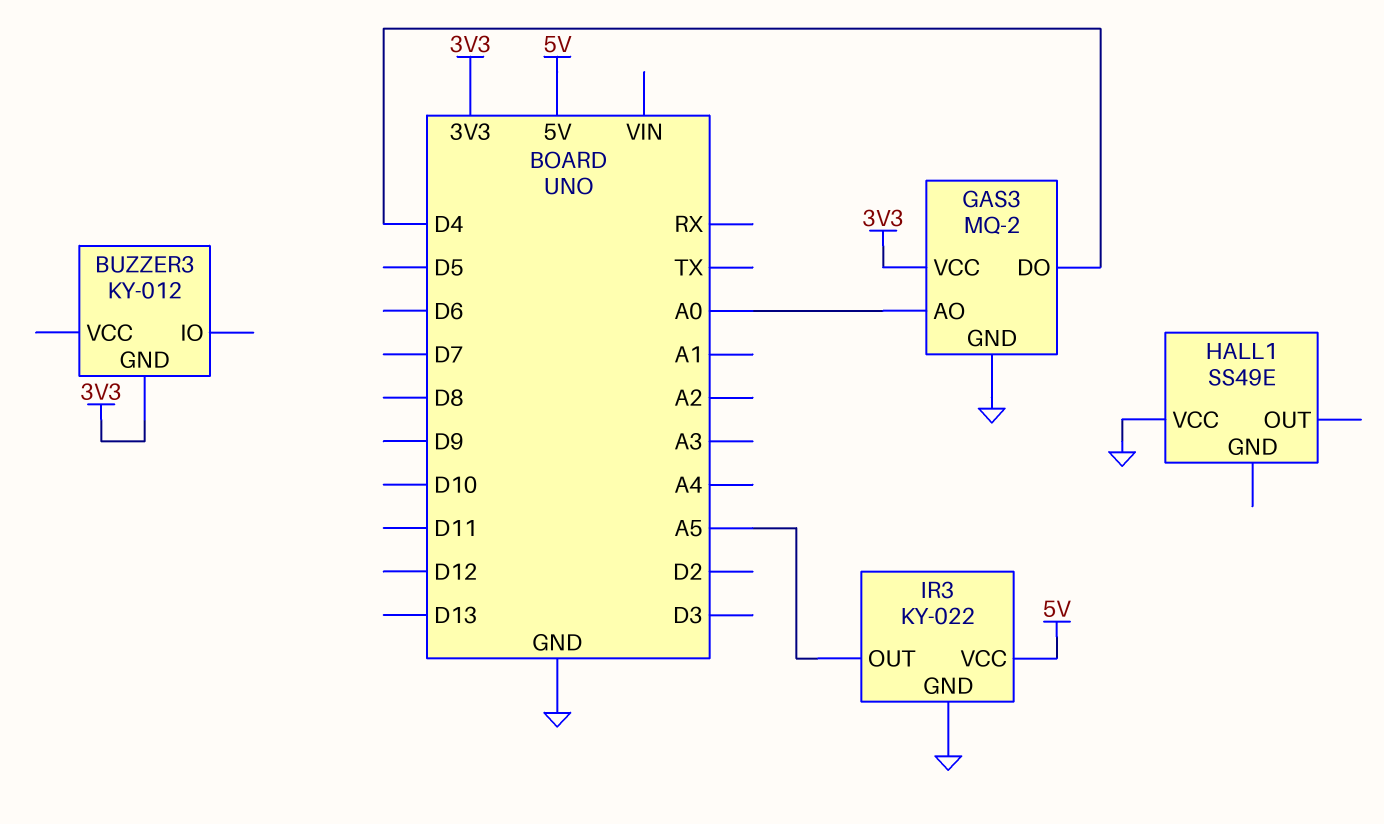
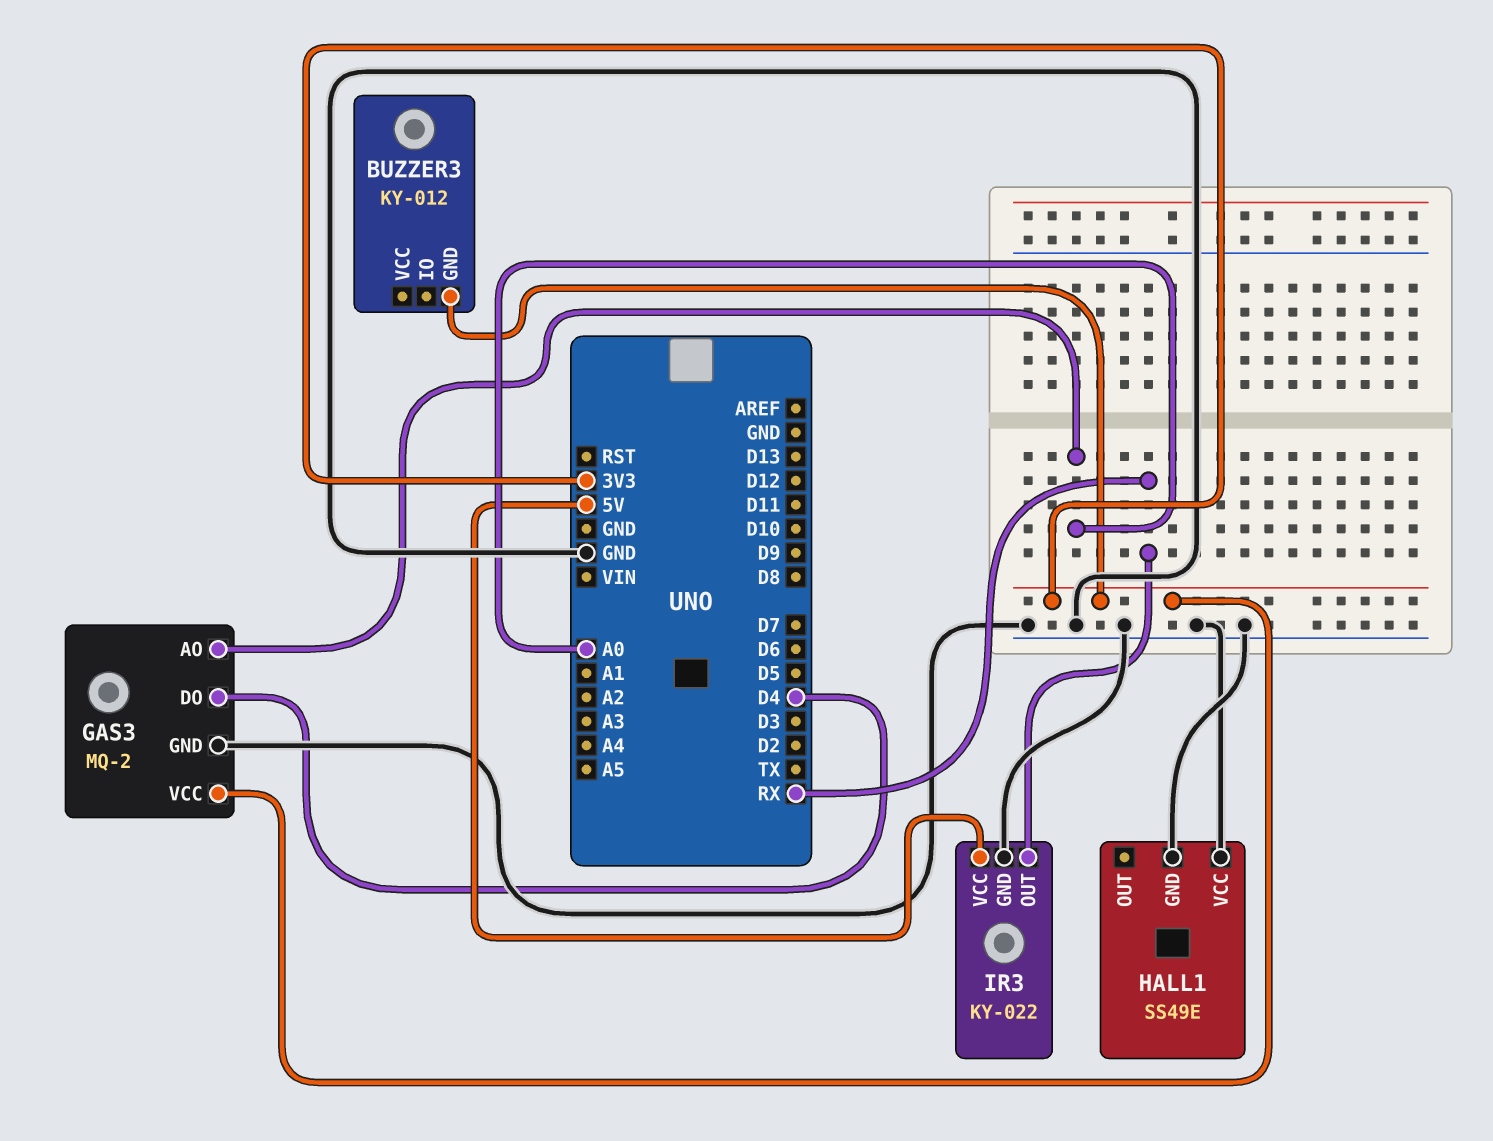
HALL1 pin GND: none -> GND
IR3 pin OUT: A5 -> RX

